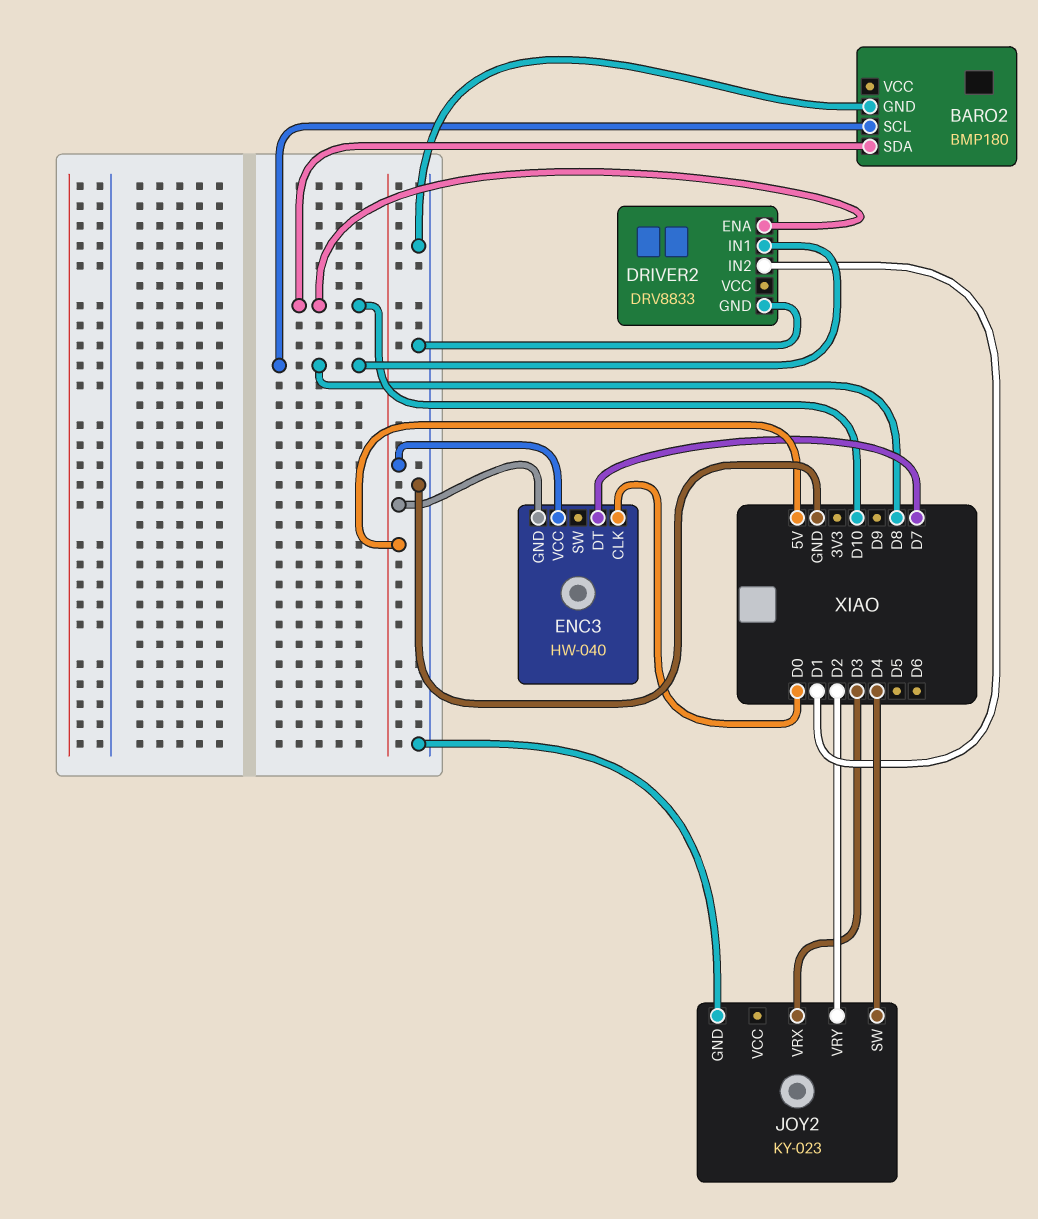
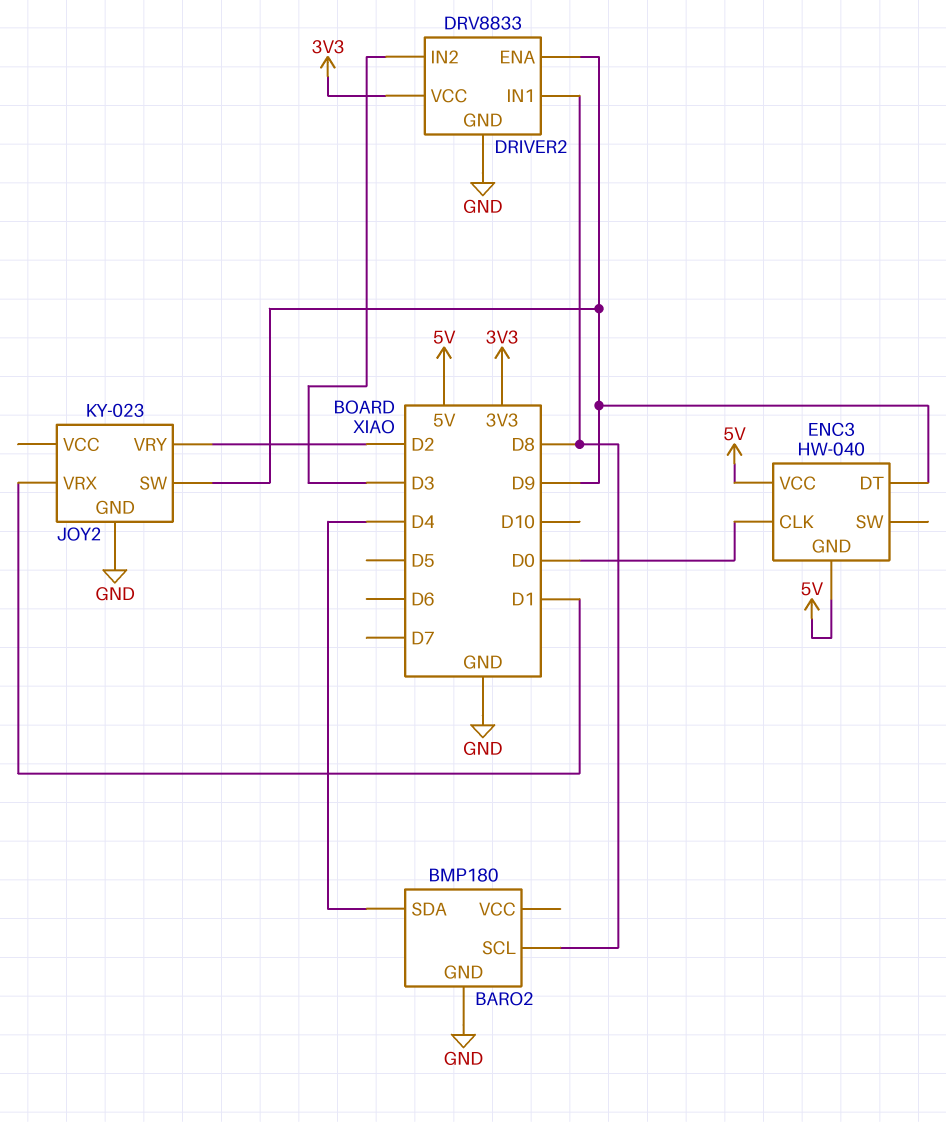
BARO2 pin SDA: D10 -> D4
DRIVER2 pin ENA: D10 -> D9
DRIVER2 pin IN2: D1 -> D3
DRIVER2 pin VCC: none -> 3V3
ENC3 pin DT: D7 -> D9
JOY2 pin SW: D4 -> D9
JOY2 pin VRX: D3 -> D1

